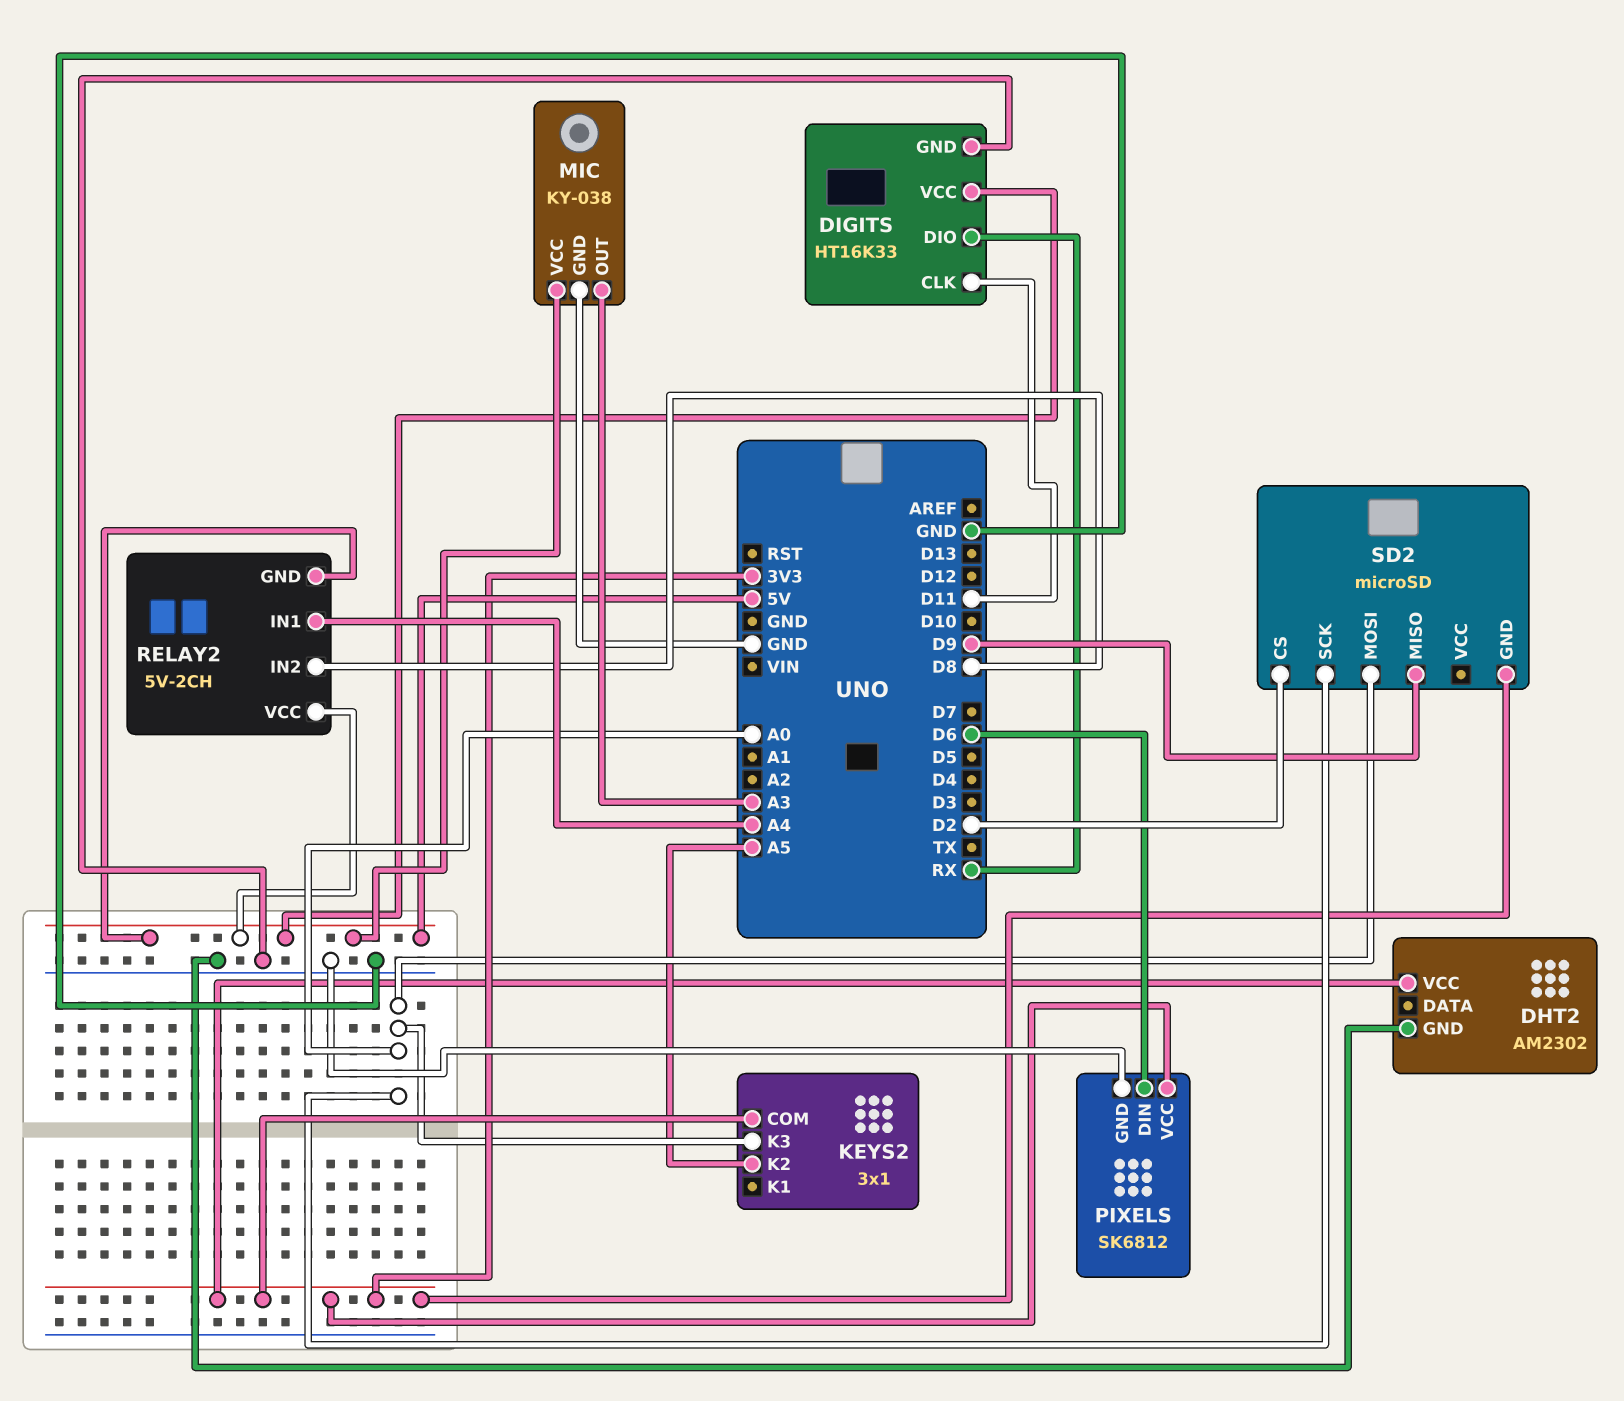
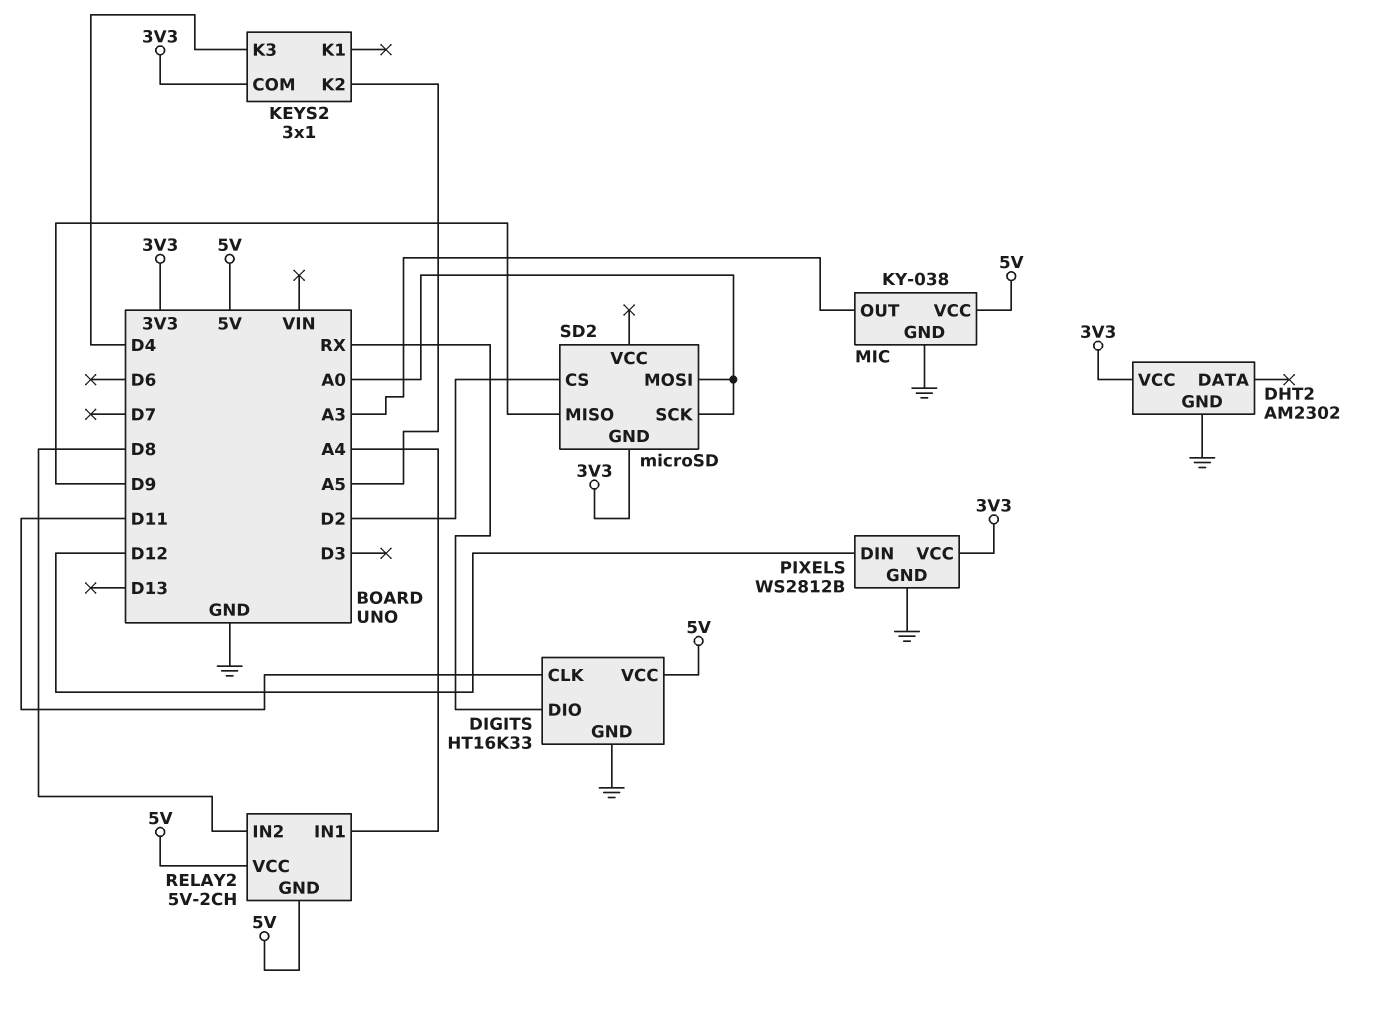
KEYS2 pin K3: A0 -> D4
PIXELS: SK6812 -> WS2812B
PIXELS pin DIN: D6 -> D12

